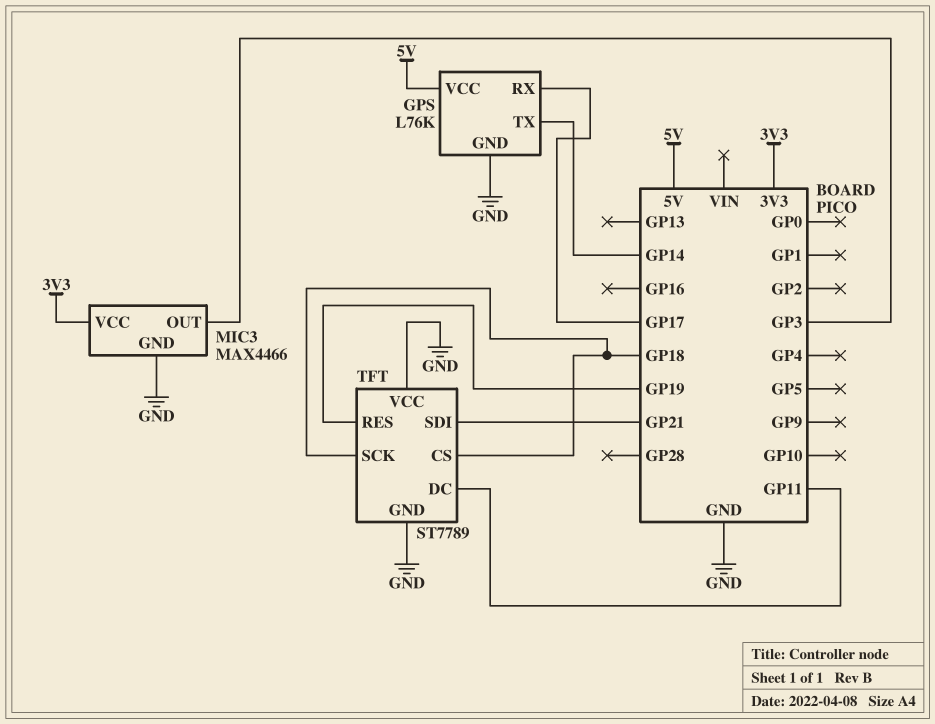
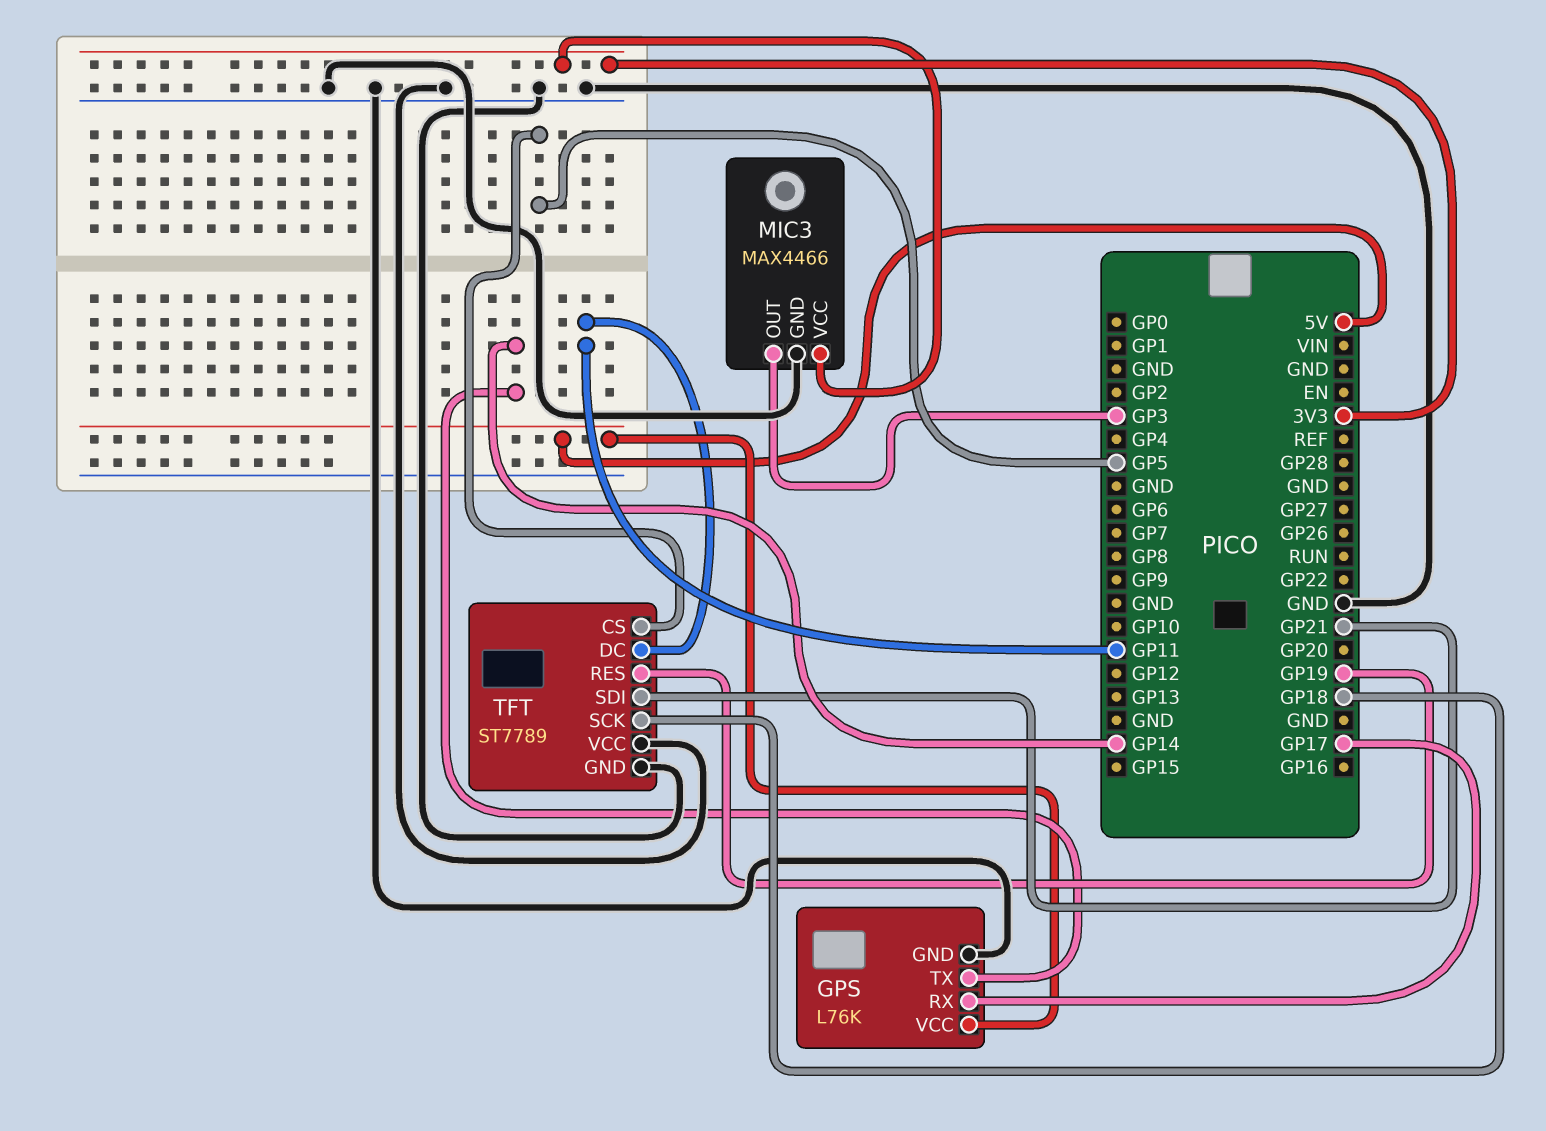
TFT pin CS: GP18 -> GP5

